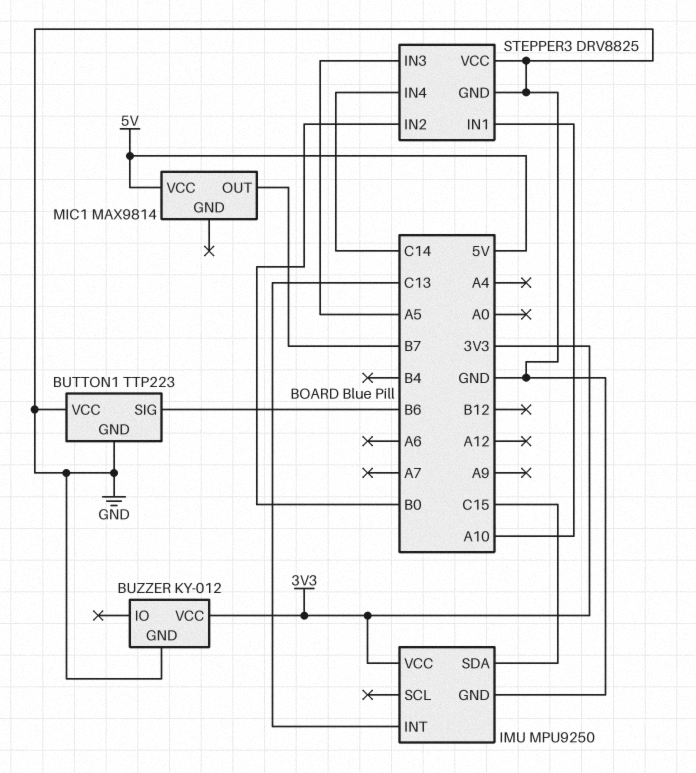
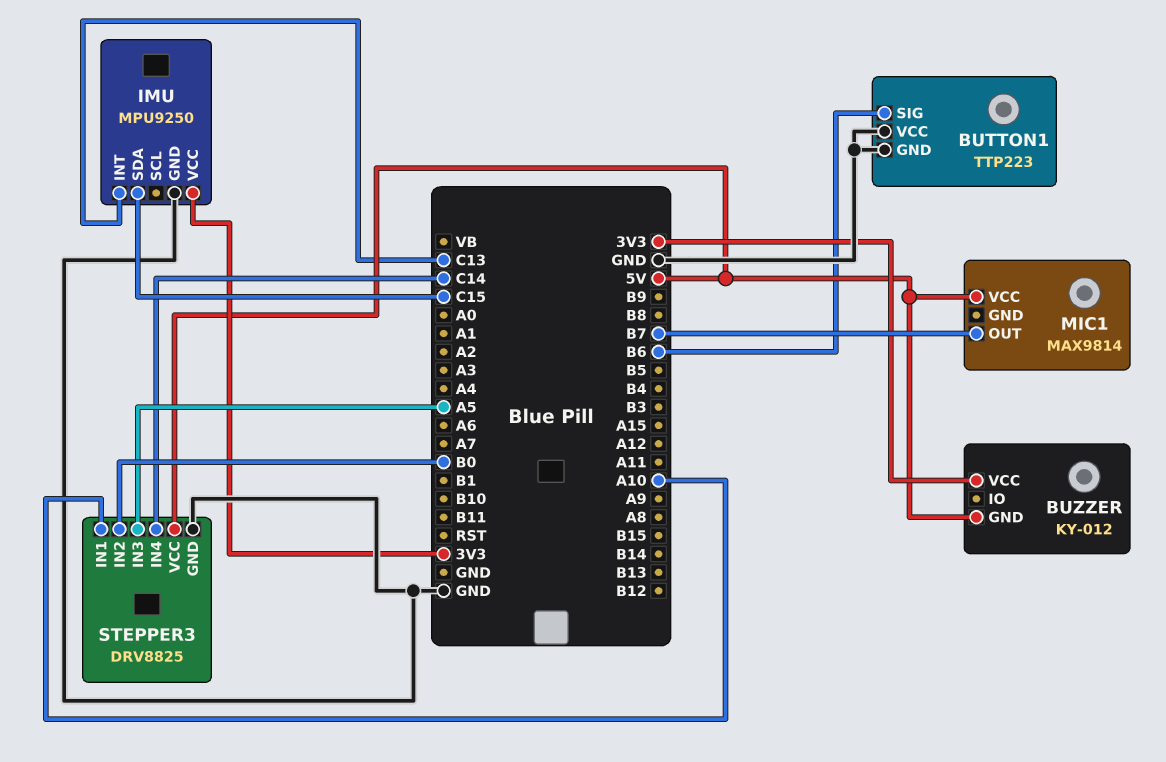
BUZZER pin GND: GND -> 5V
STEPPER3 pin VCC: GND -> 5V

